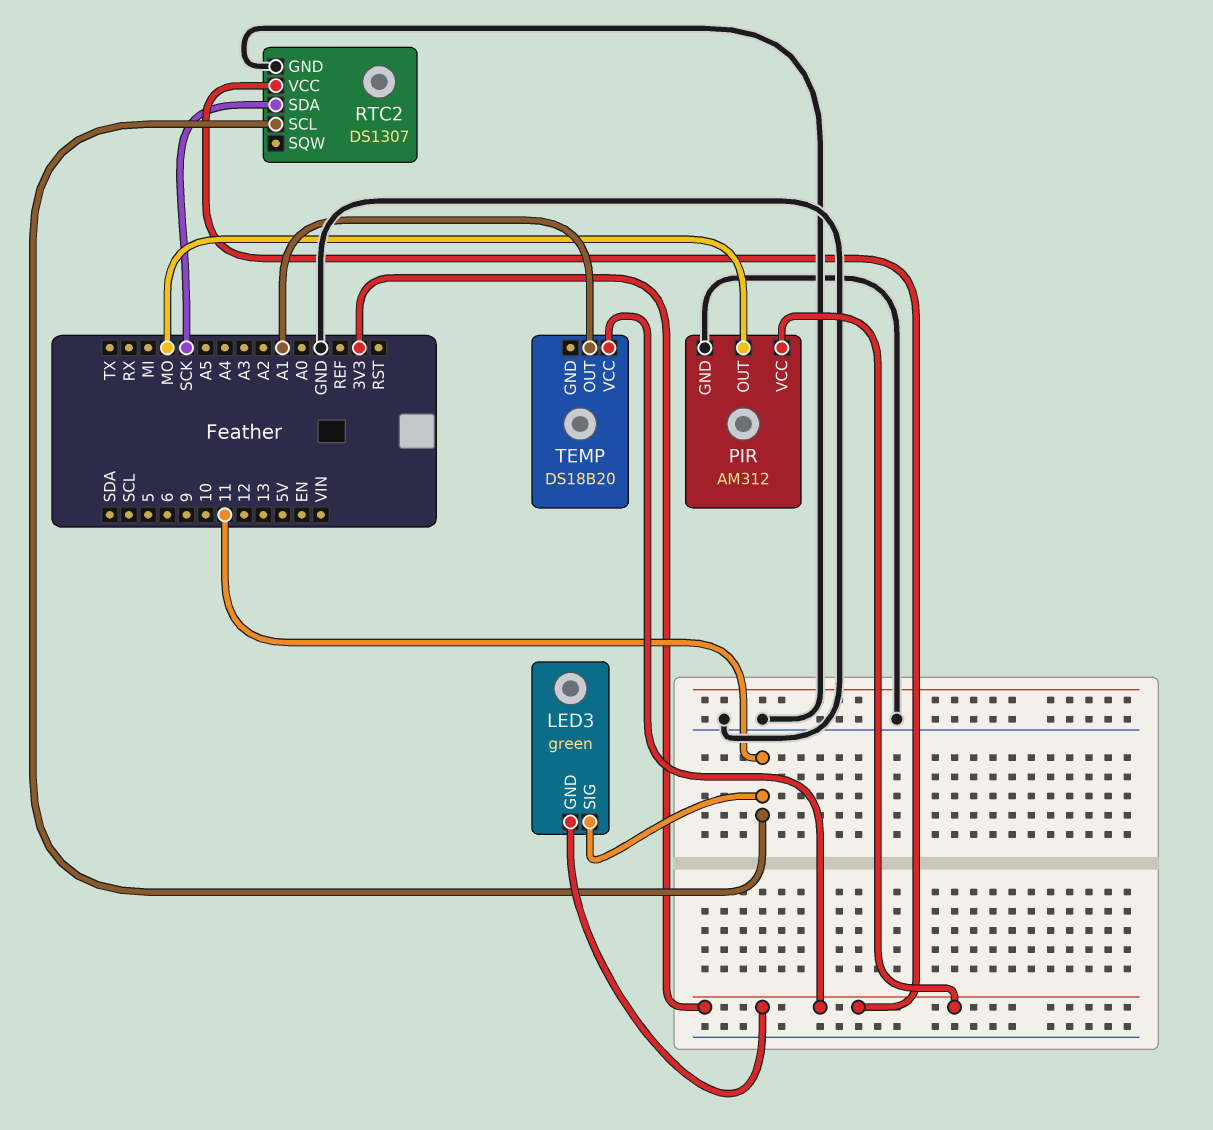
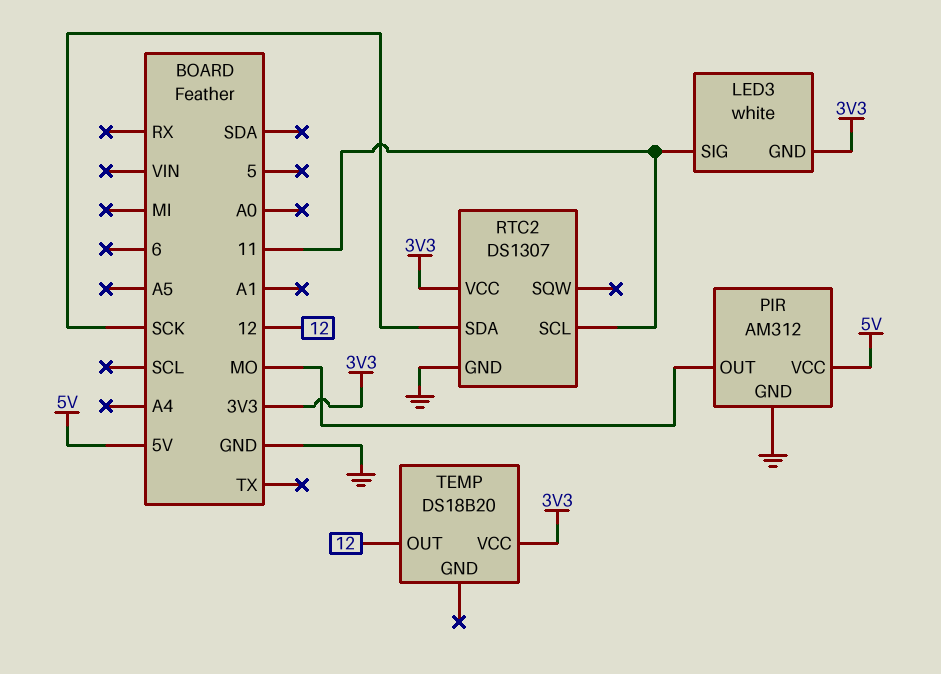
LED3: green -> white
PIR pin VCC: 3V3 -> 5V
TEMP pin OUT: A1 -> 12

